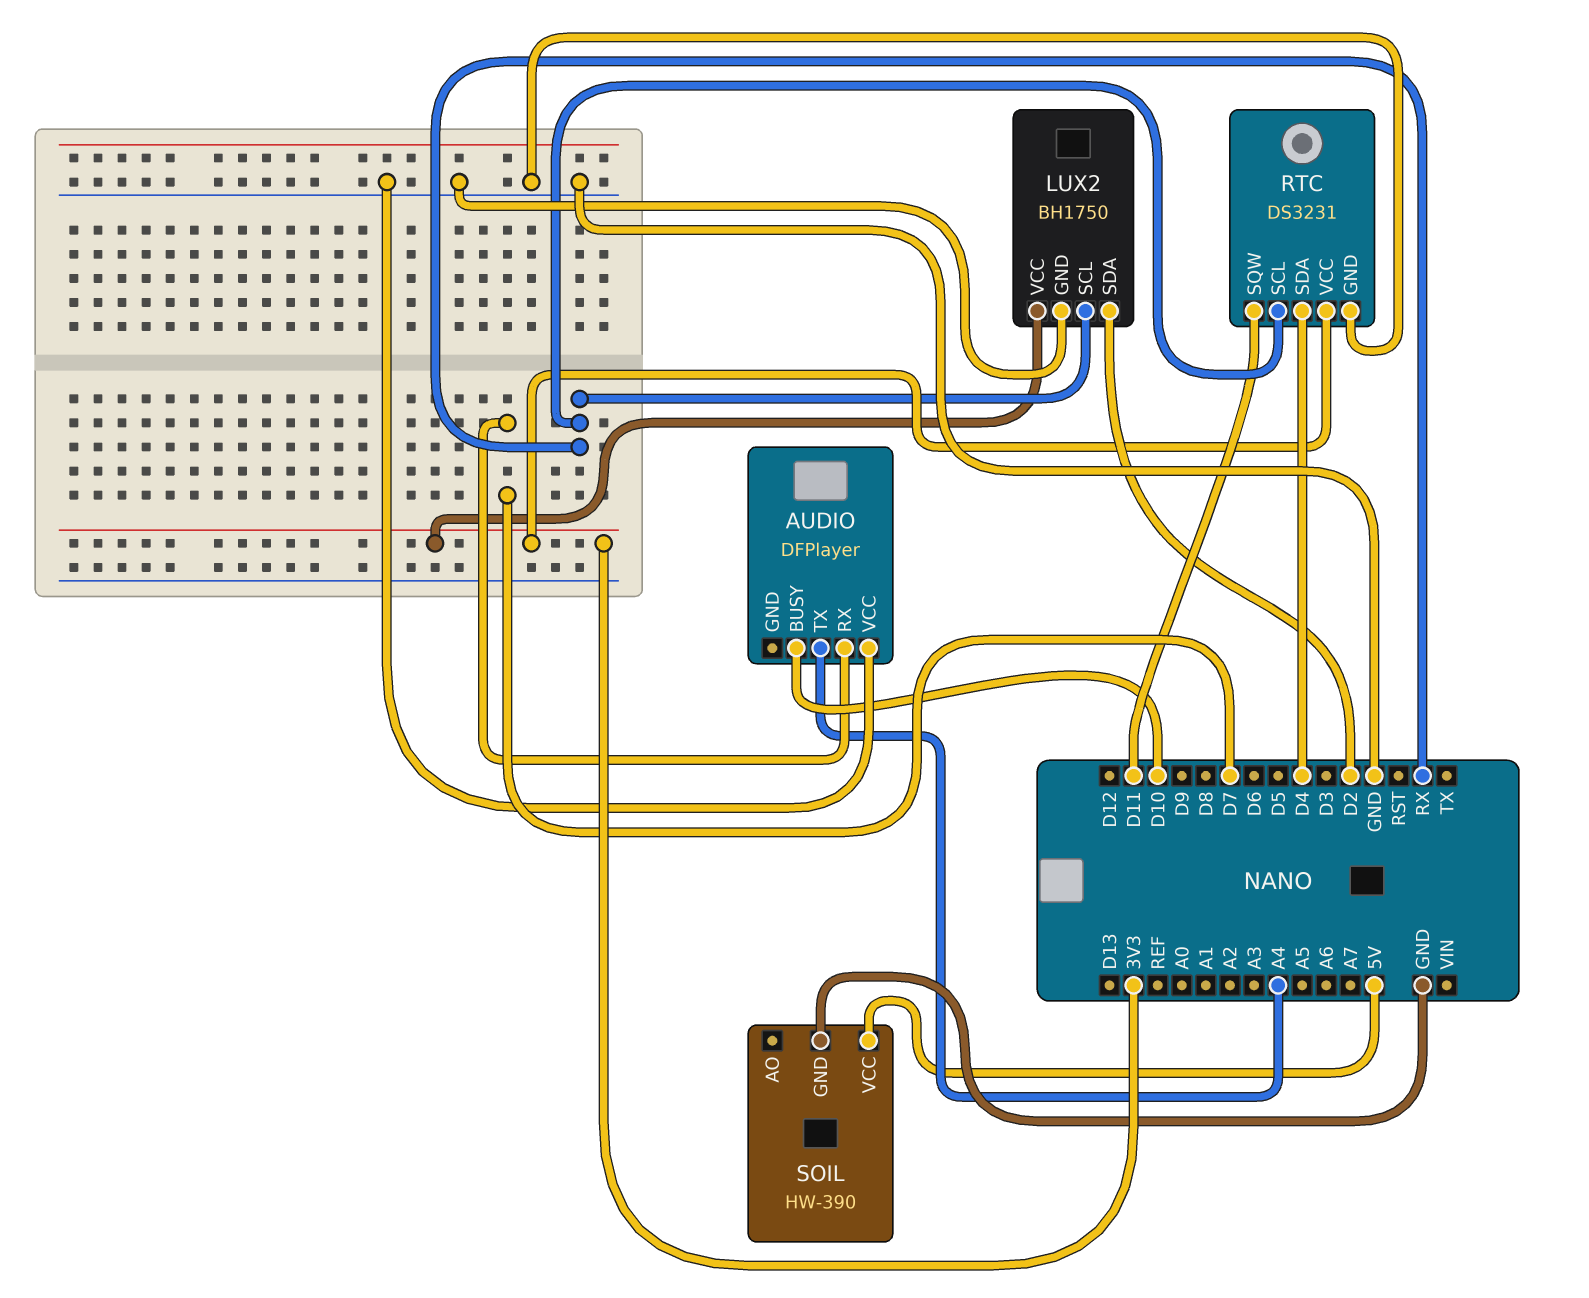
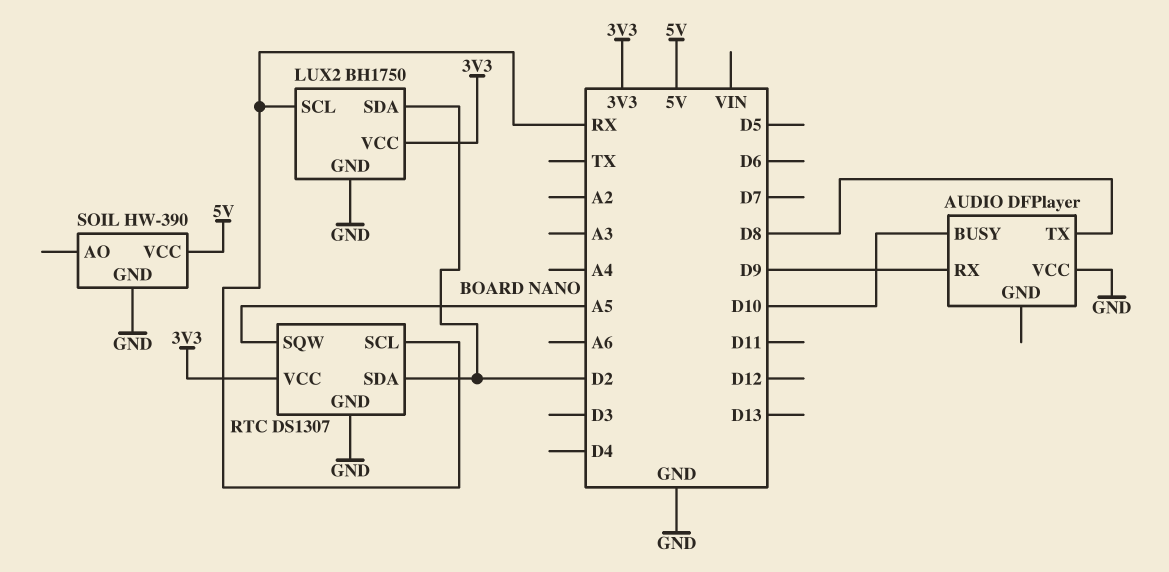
AUDIO pin RX: D7 -> D9
AUDIO pin TX: A4 -> D8
RTC: DS3231 -> DS1307
RTC pin SDA: D4 -> D2
RTC pin SQW: D11 -> A5

